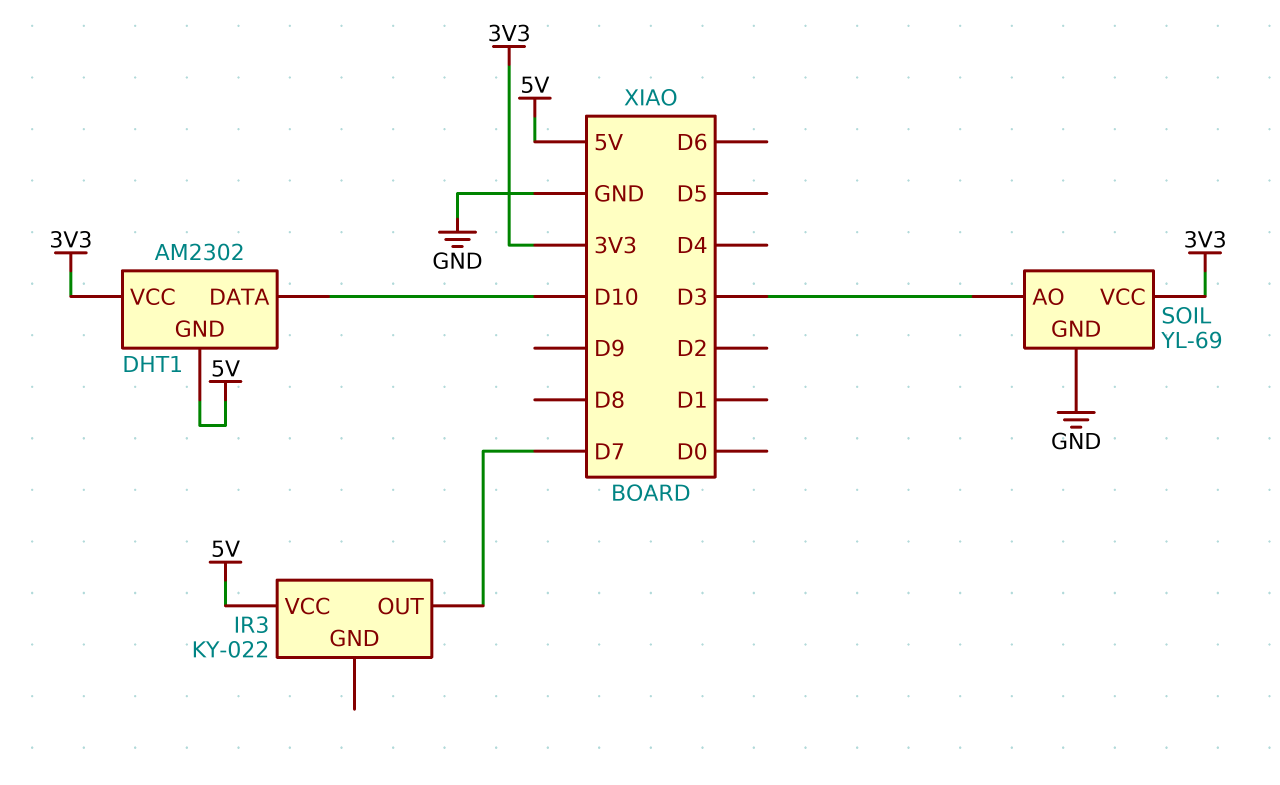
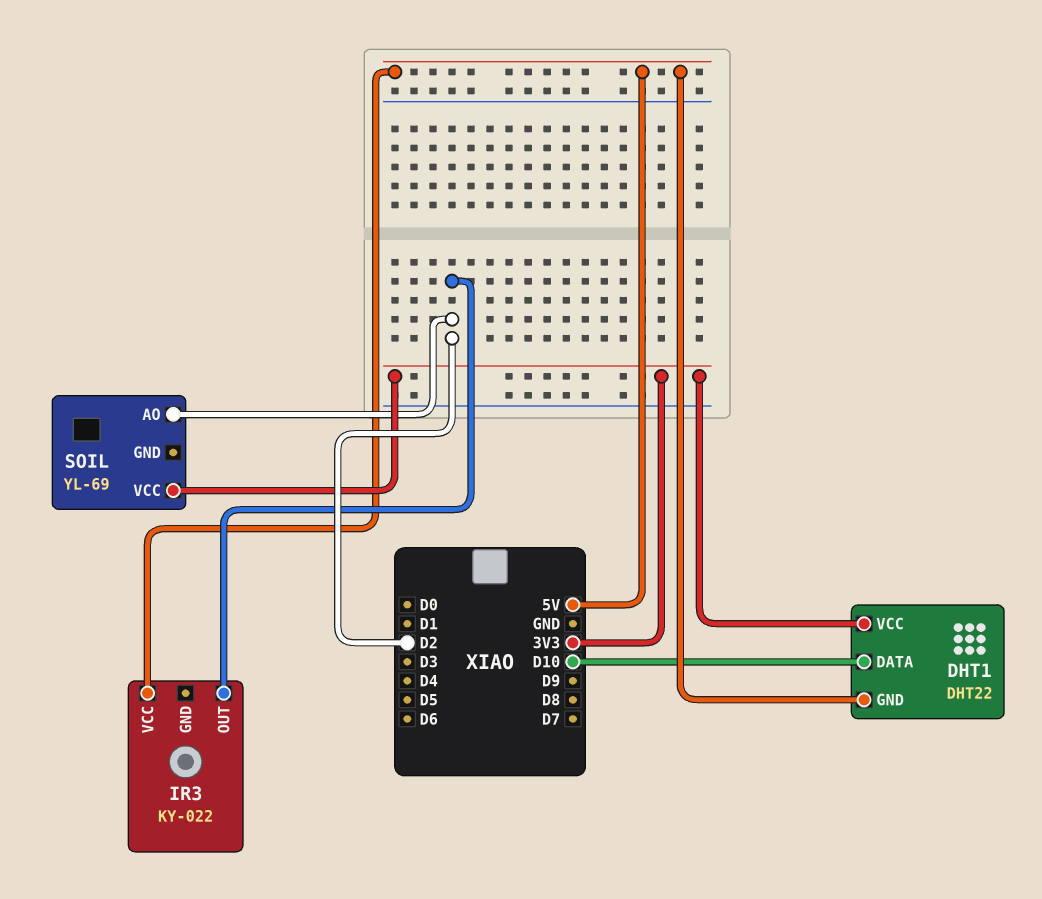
DHT1: AM2302 -> DHT22
IR3 pin OUT: D7 -> D2
SOIL pin AO: D3 -> D2
SOIL pin GND: GND -> none

